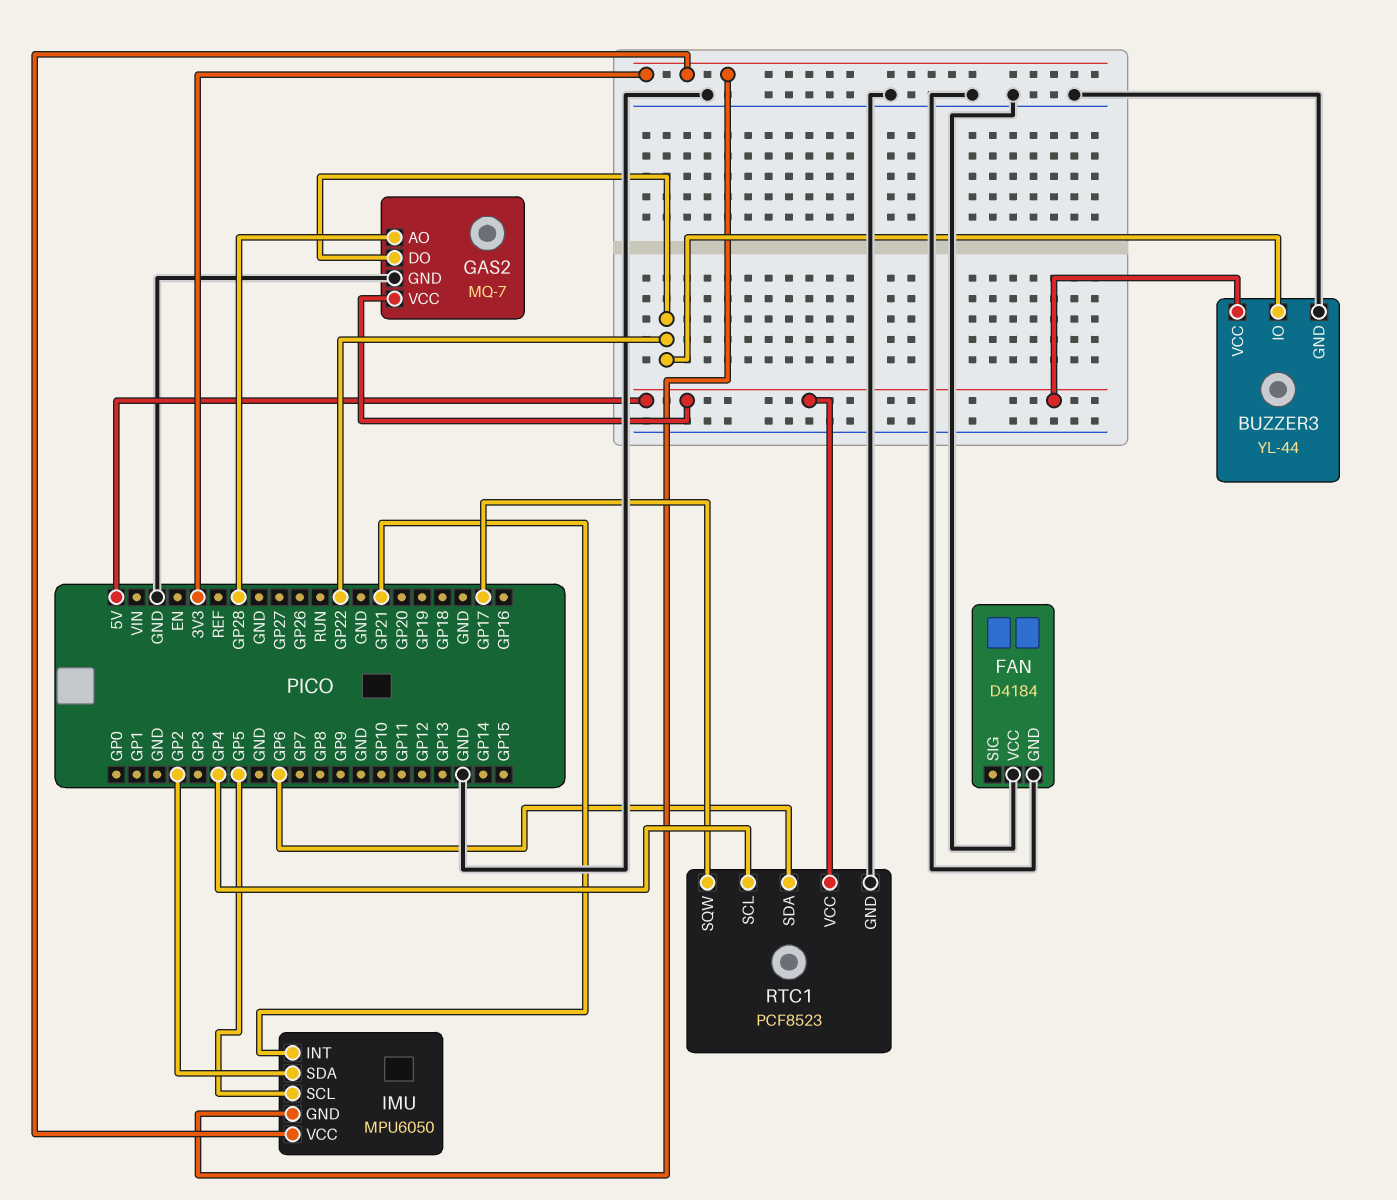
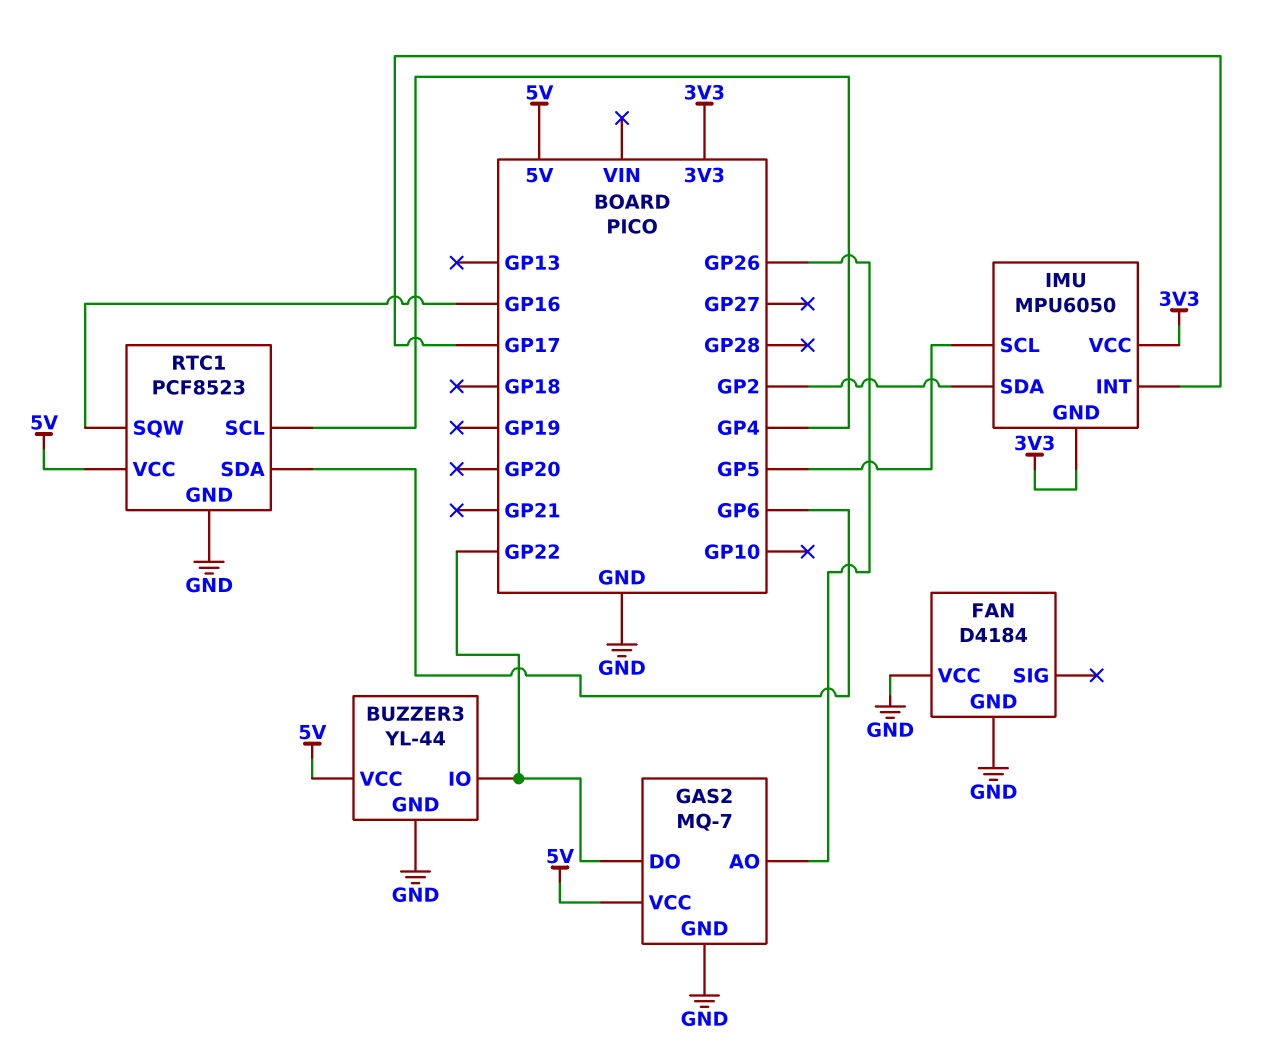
GAS2 pin AO: GP28 -> GP26
IMU pin INT: GP21 -> GP17
RTC1 pin SQW: GP17 -> GP16

